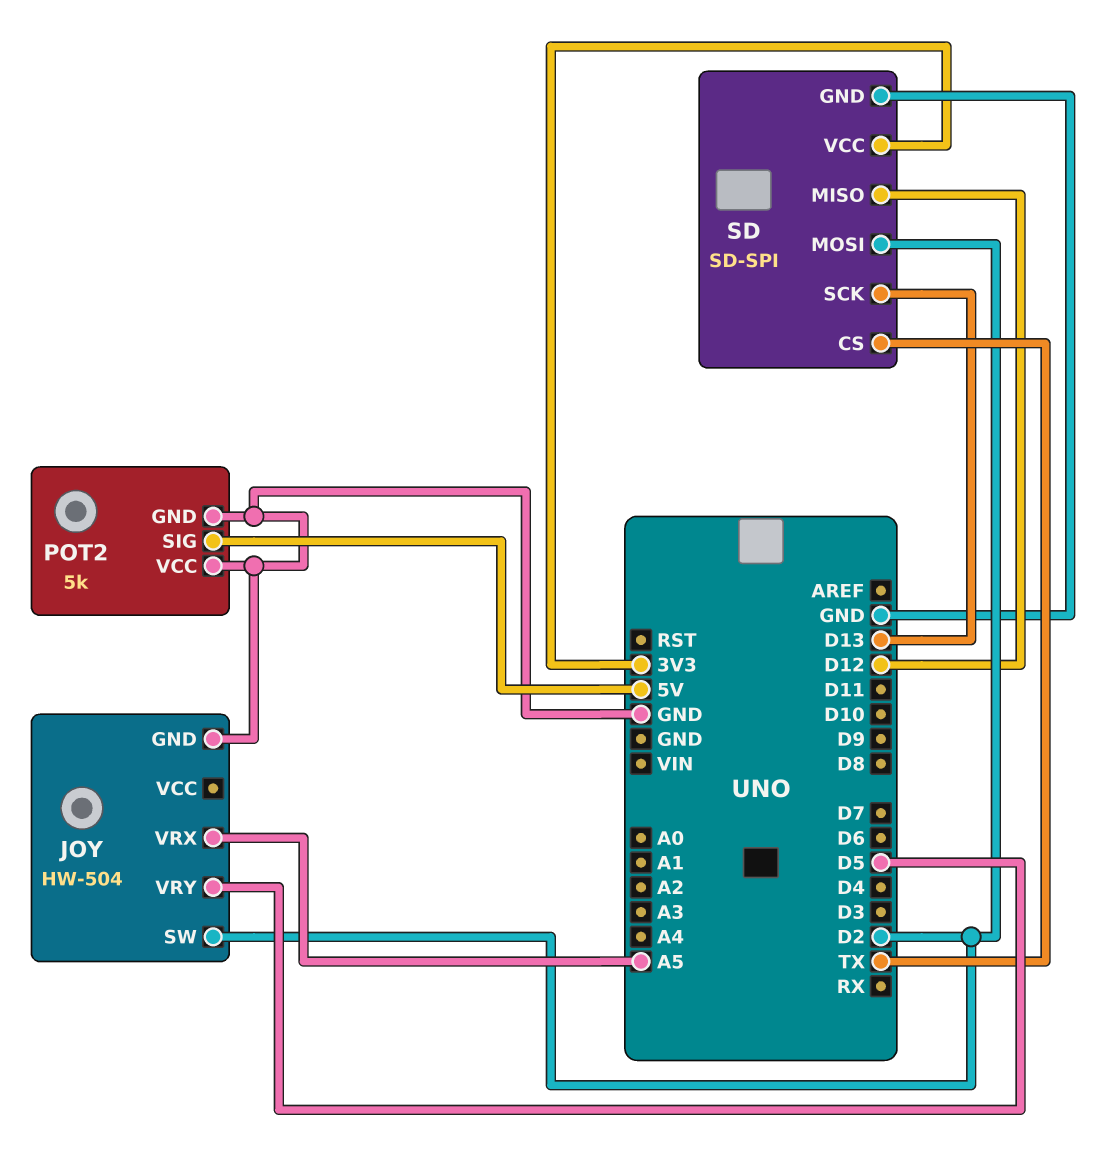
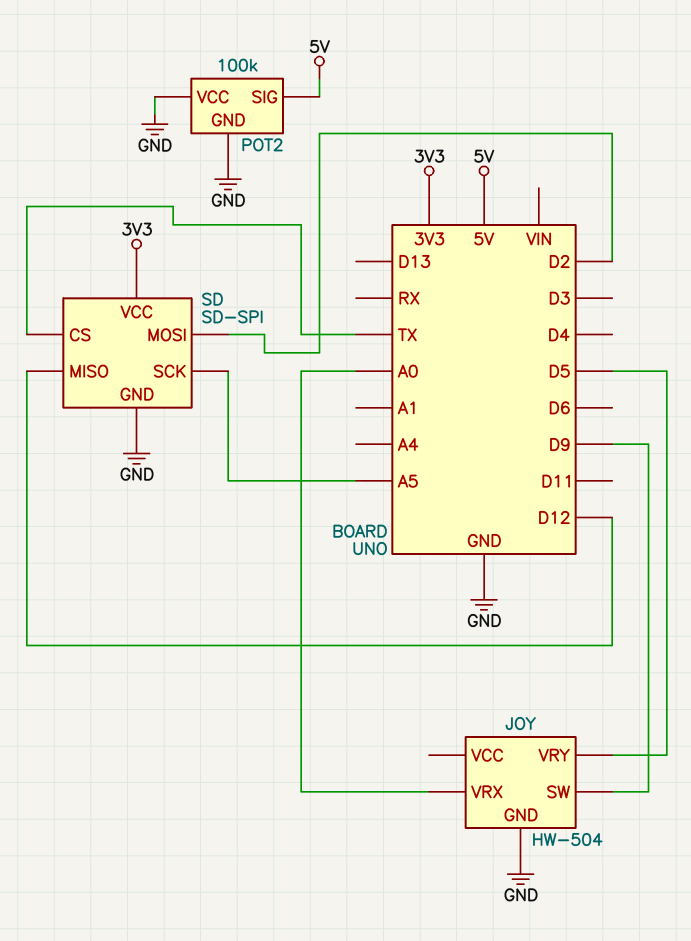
JOY pin SW: D2 -> D9
JOY pin VRX: A5 -> A0
POT2: 5k -> 100k
SD pin SCK: D13 -> A5

